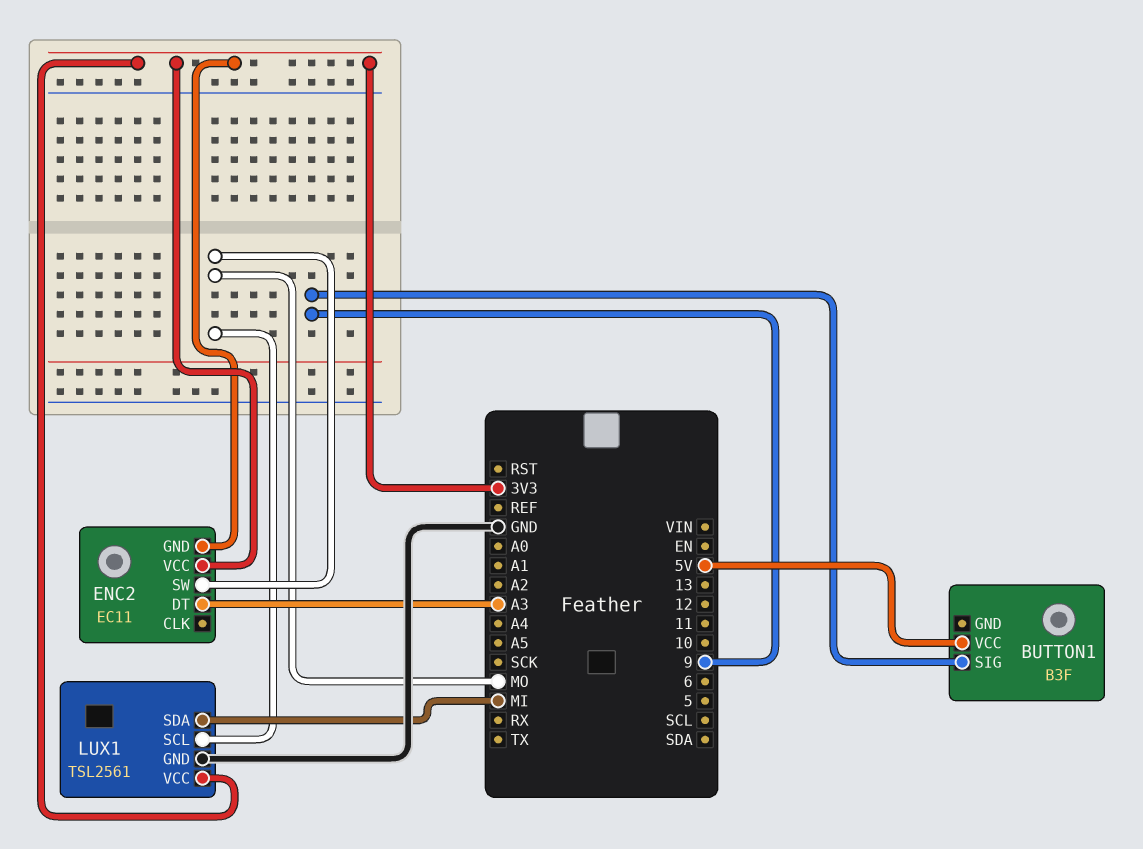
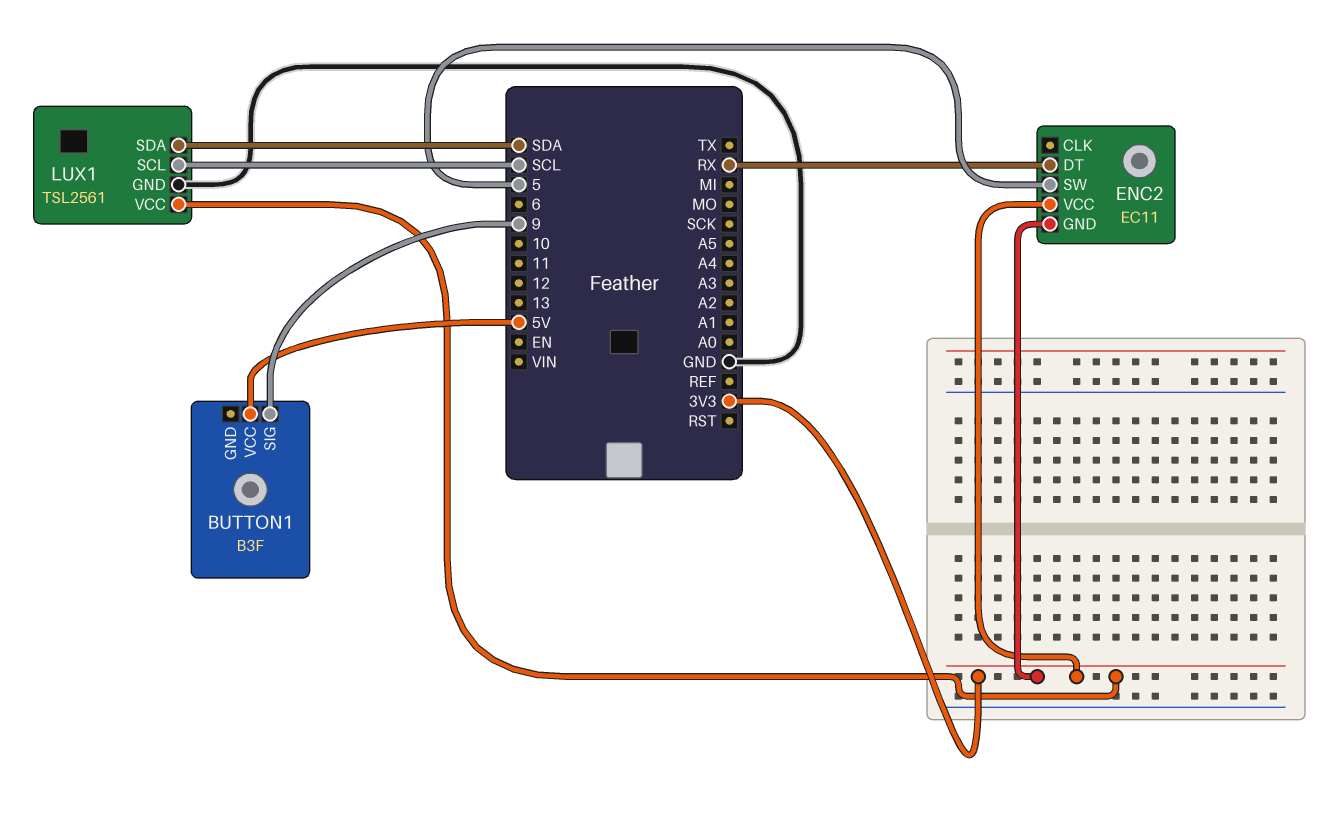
ENC2 pin DT: A3 -> RX
ENC2 pin SW: MO -> 5
LUX1 pin SCL: MO -> SCL
LUX1 pin SDA: MI -> SDA

